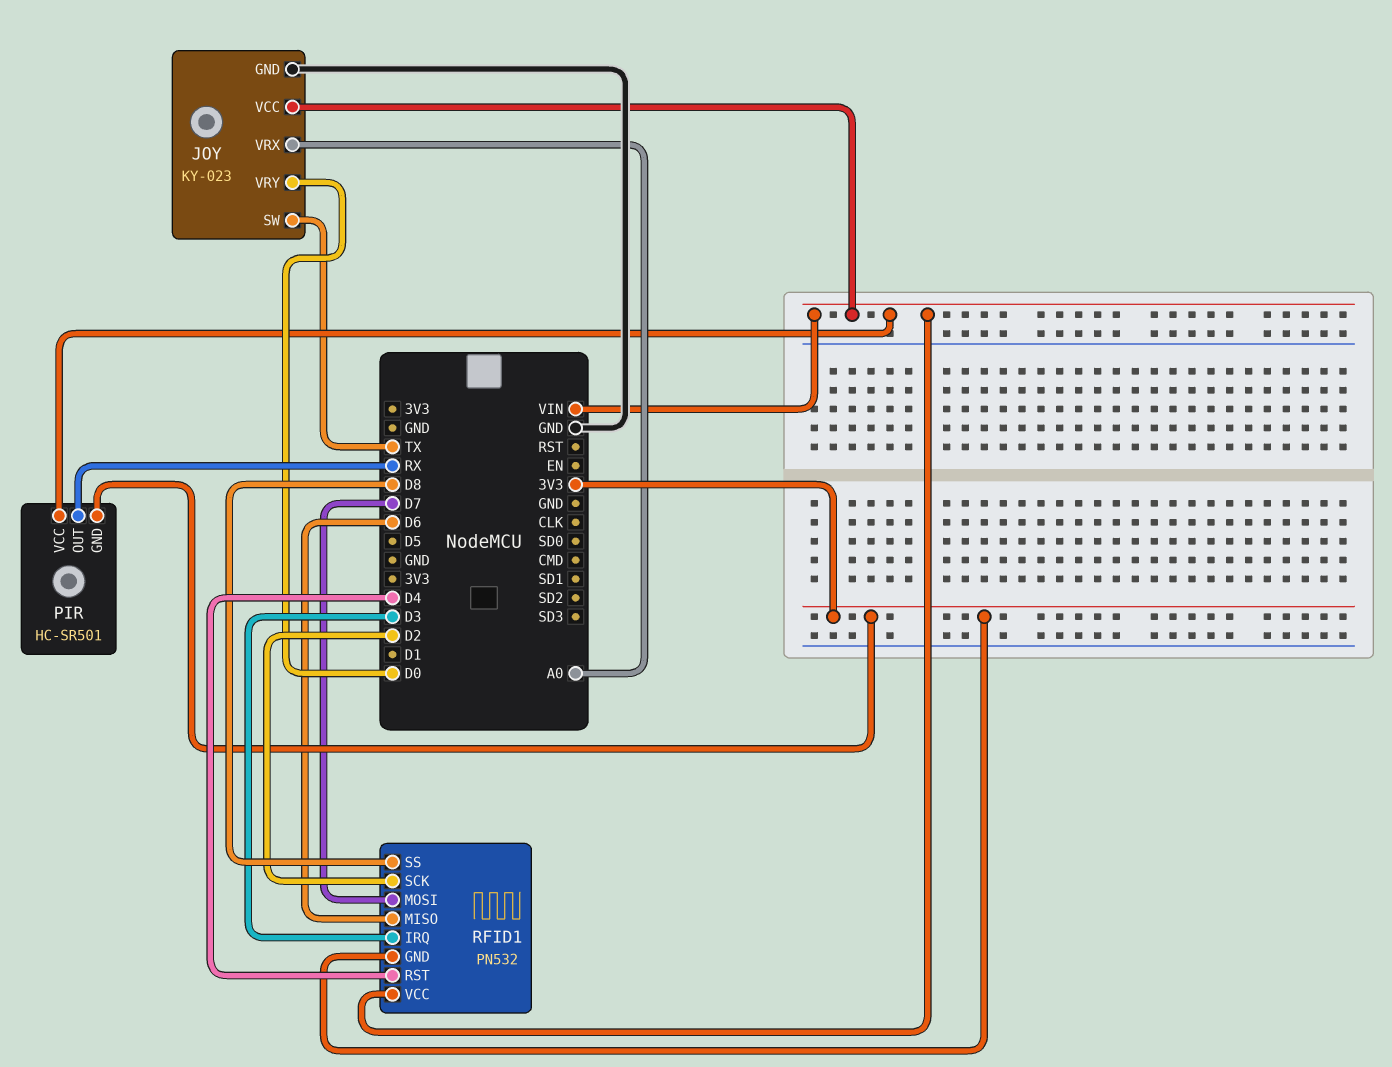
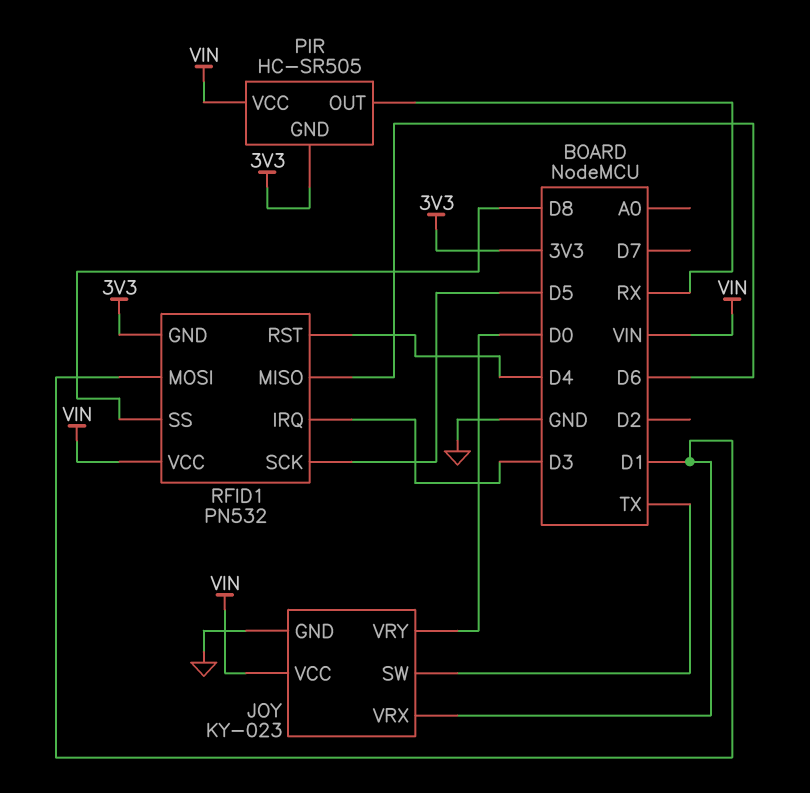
JOY pin VRX: A0 -> D1
PIR: HC-SR501 -> HC-SR505
RFID1 pin MOSI: D7 -> D1
RFID1 pin SCK: D2 -> D5

